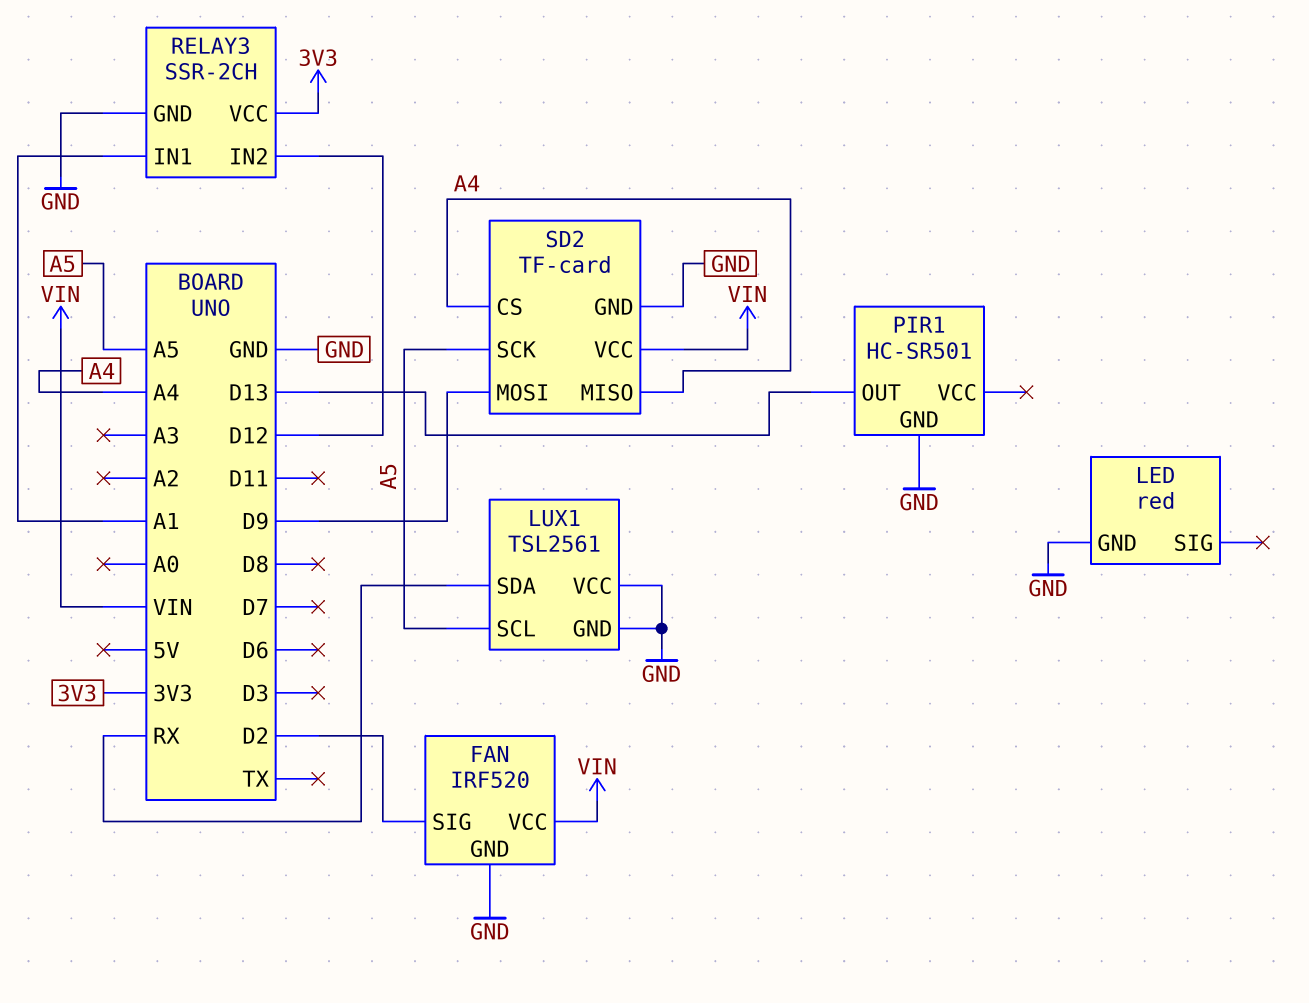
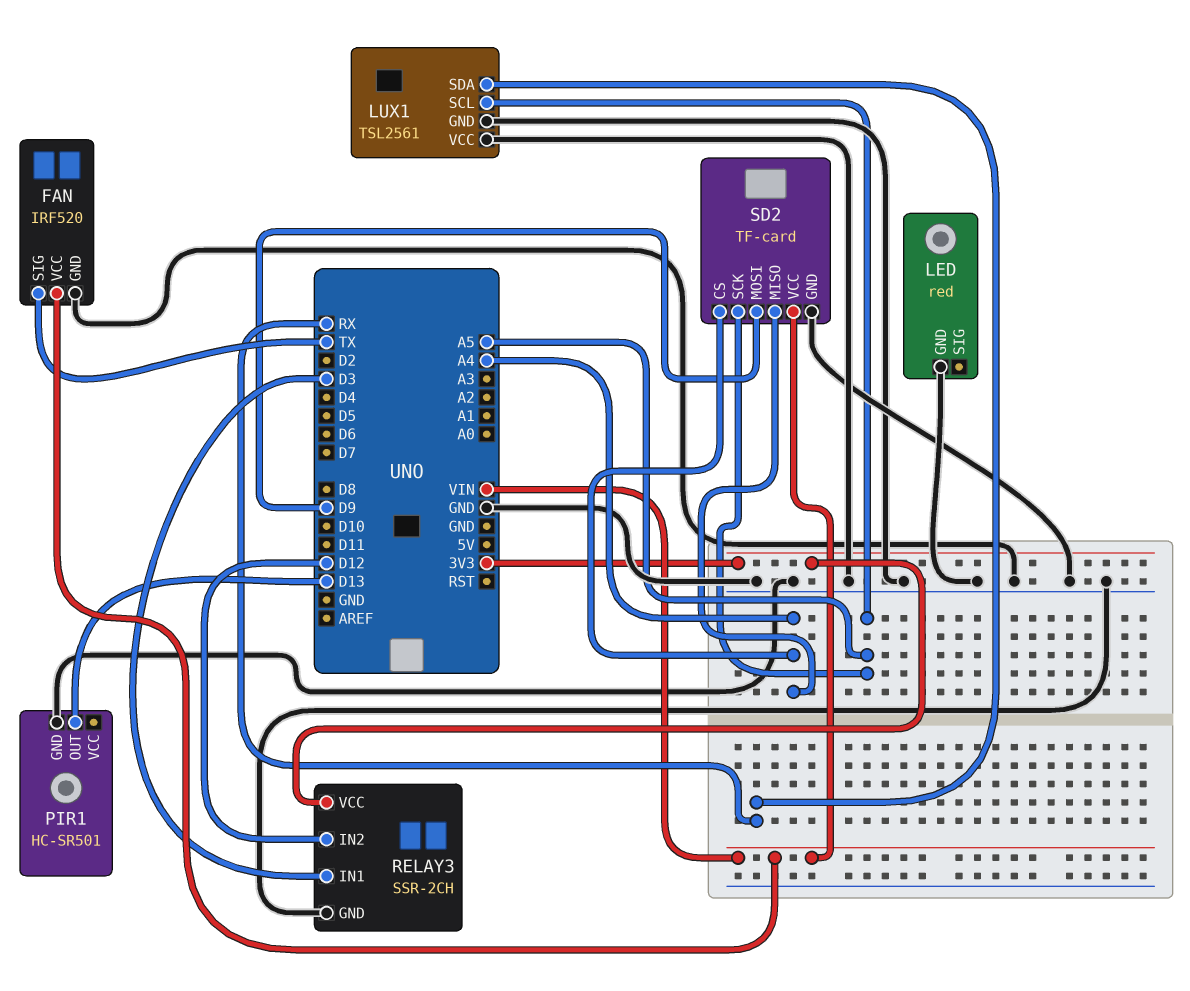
FAN pin SIG: D2 -> TX
RELAY3 pin IN1: A1 -> D3

